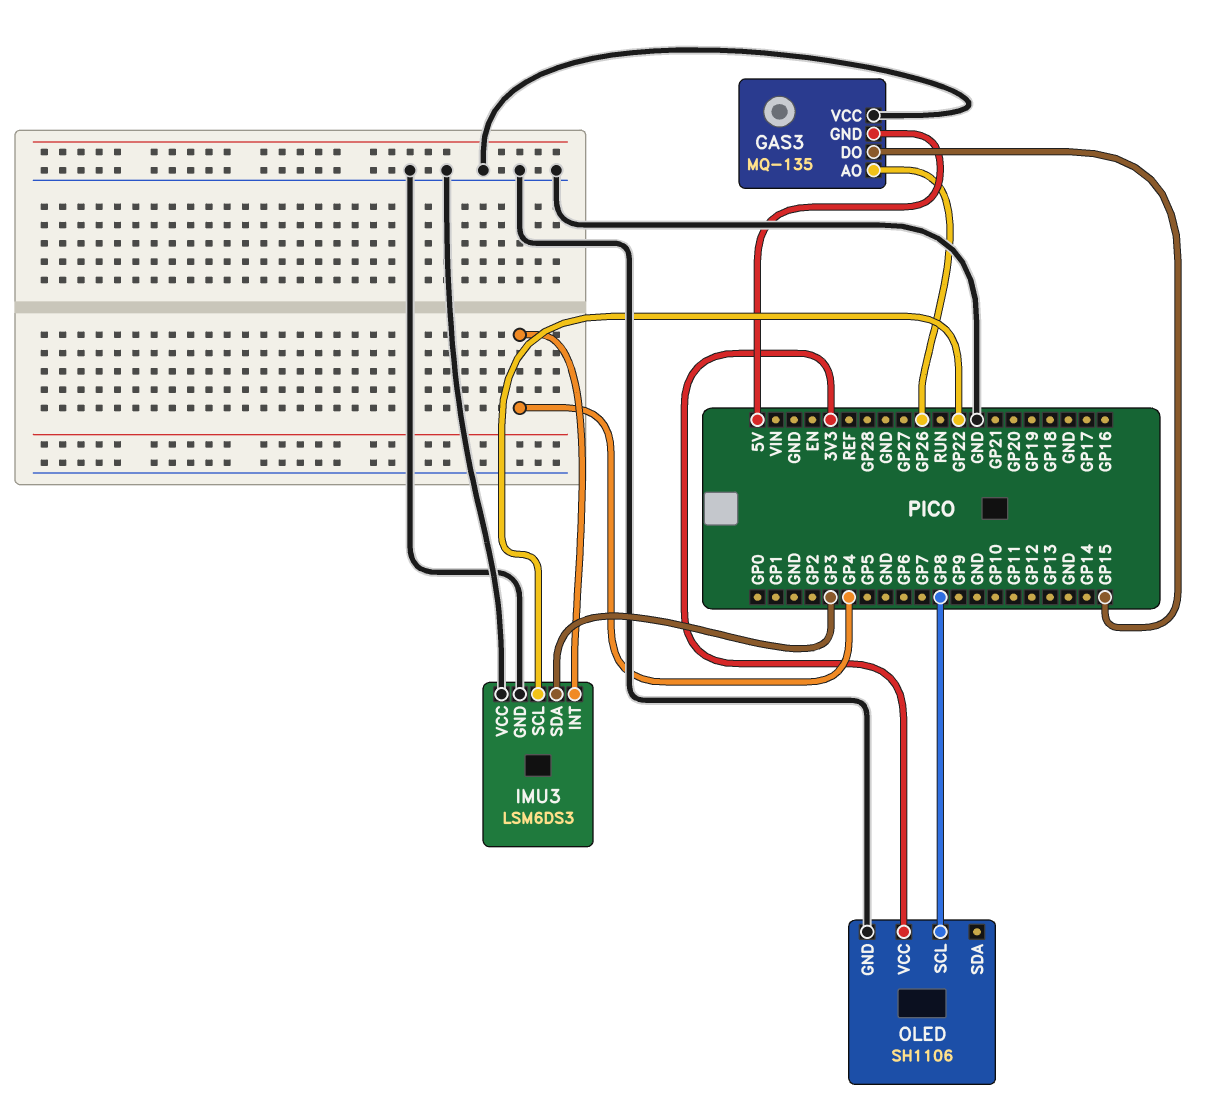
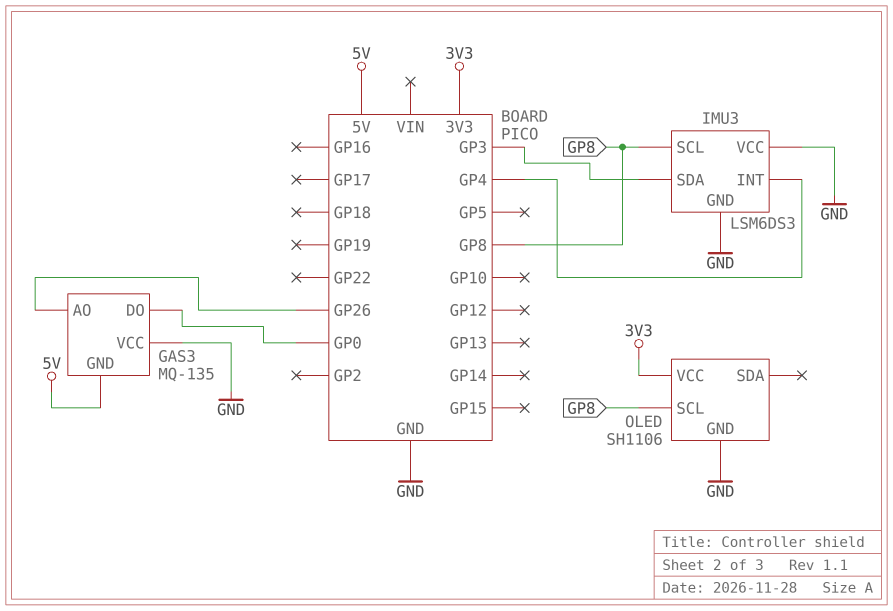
GAS3 pin DO: GP15 -> GP0
IMU3 pin SCL: GP22 -> GP8

